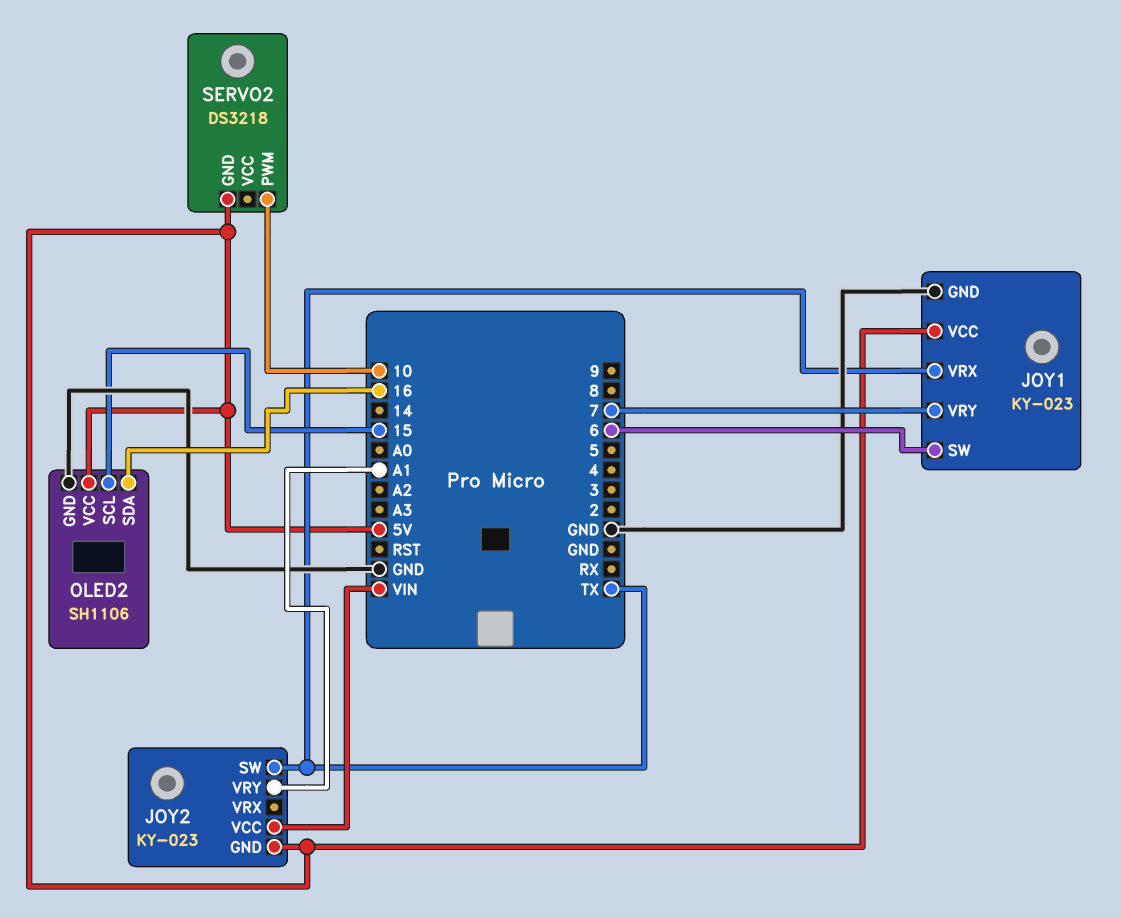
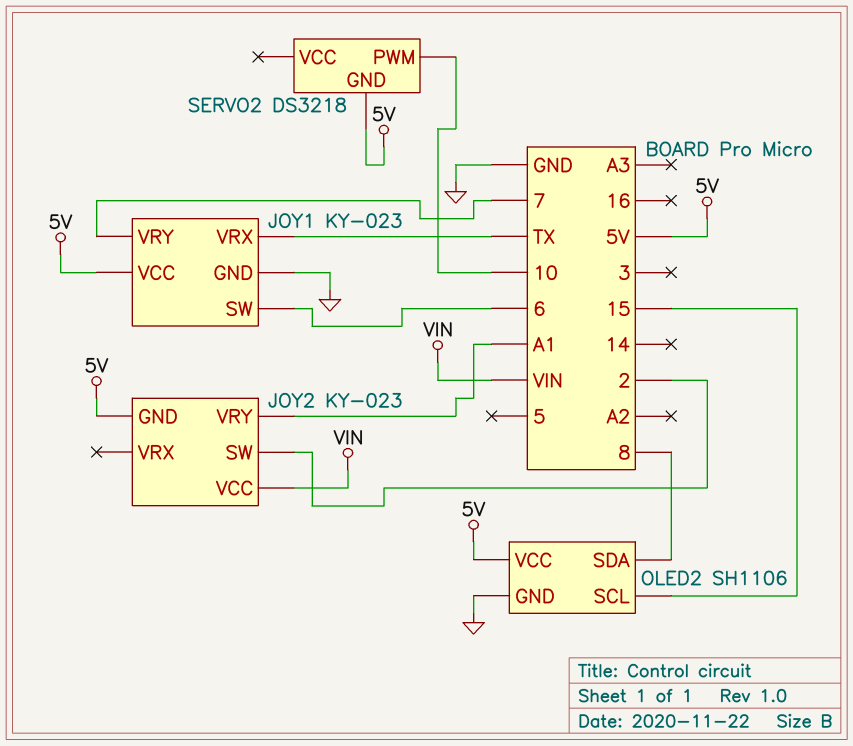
JOY2 pin SW: TX -> 2
OLED2 pin SDA: 16 -> 8

